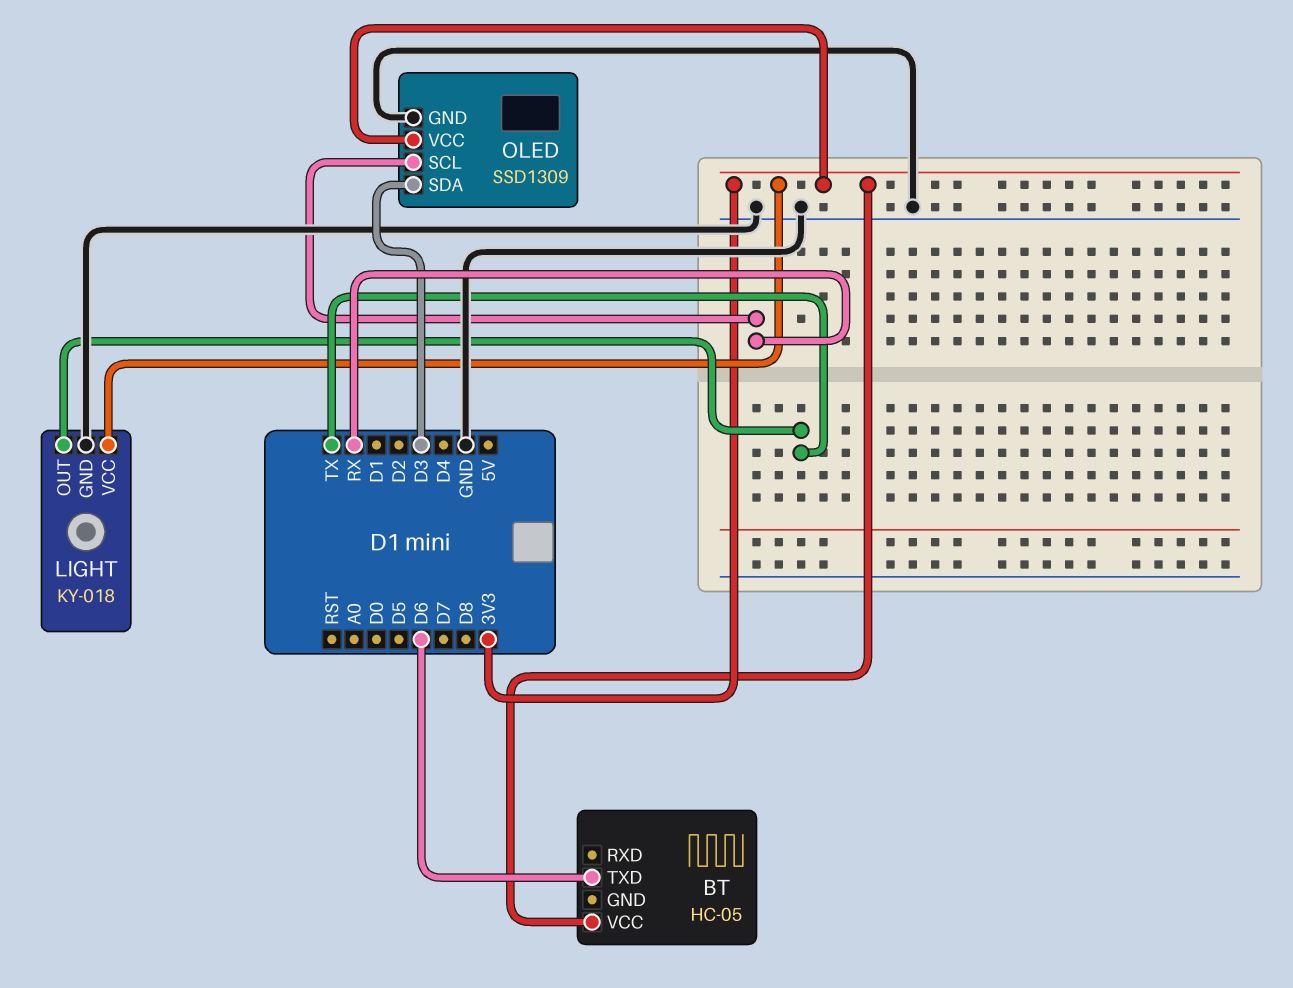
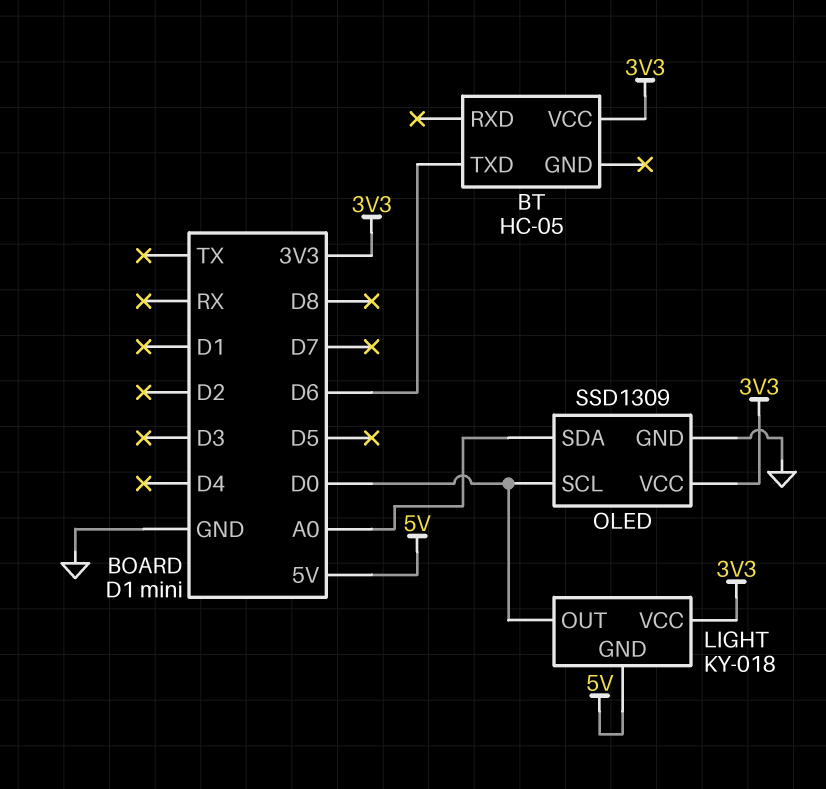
LIGHT pin GND: GND -> 5V
LIGHT pin OUT: TX -> D0
OLED pin SCL: RX -> D0
OLED pin SDA: D3 -> A0

